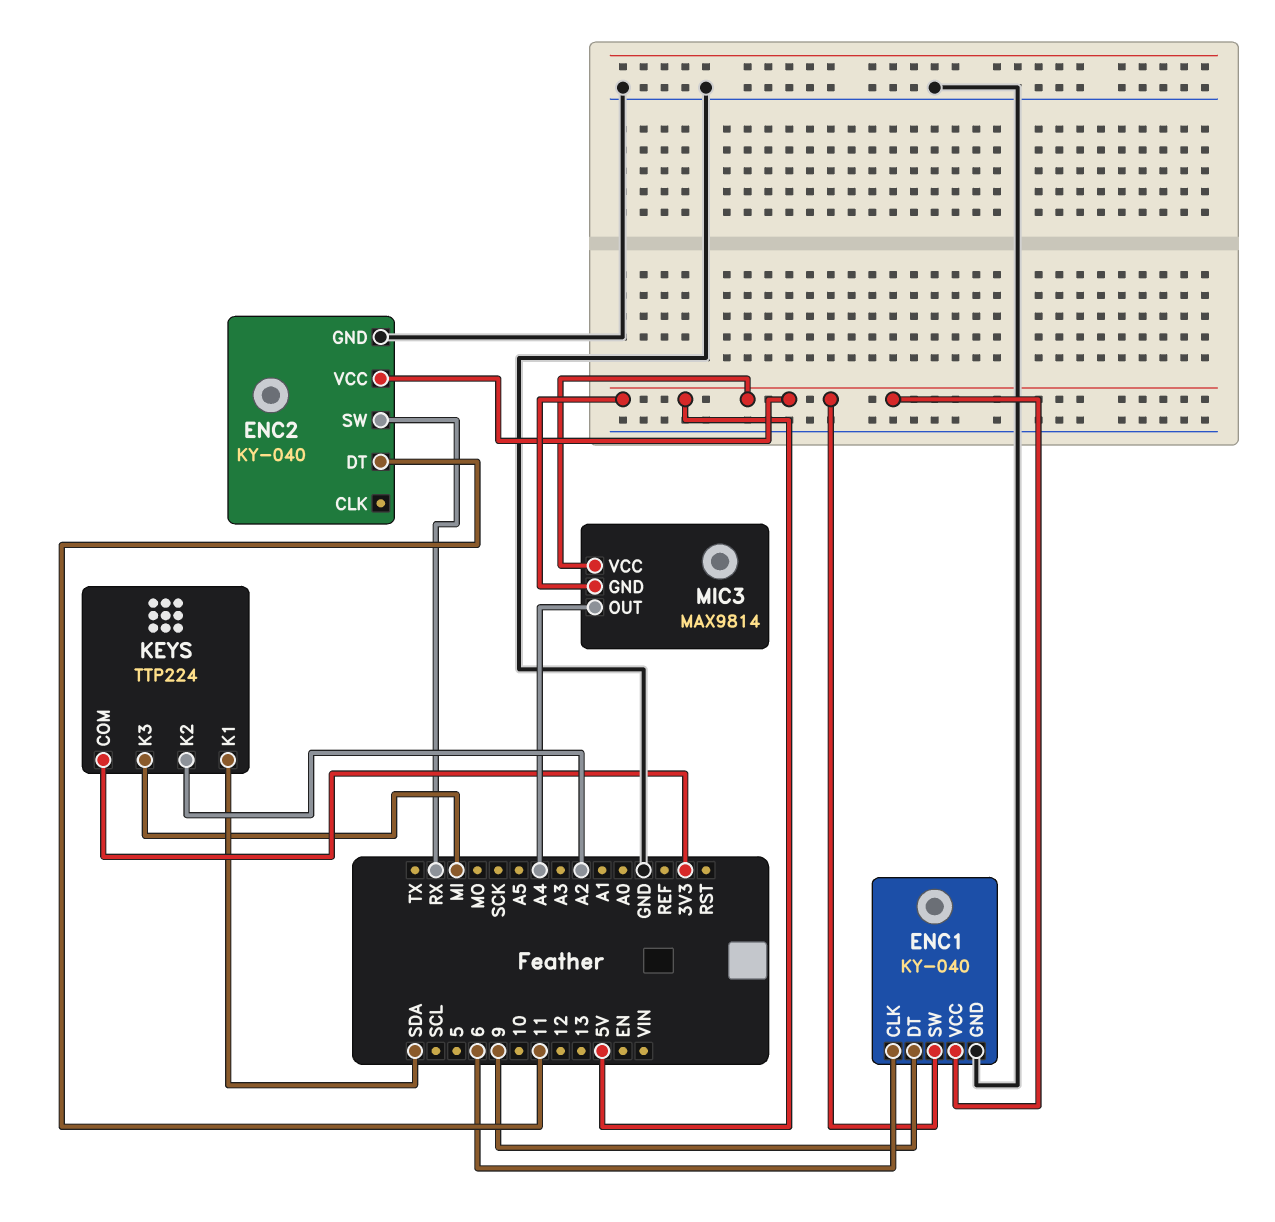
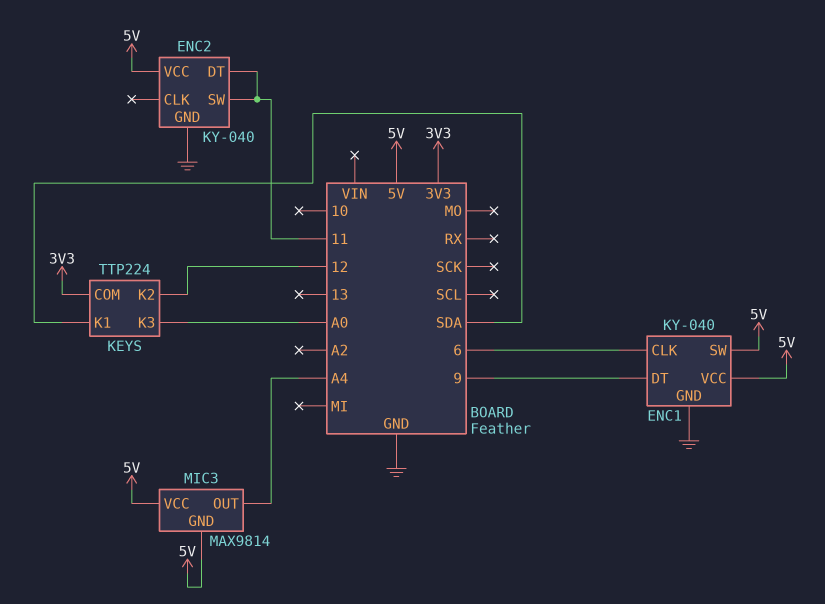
ENC2 pin SW: RX -> 11
KEYS pin K2: A2 -> 12
KEYS pin K3: MI -> A0

